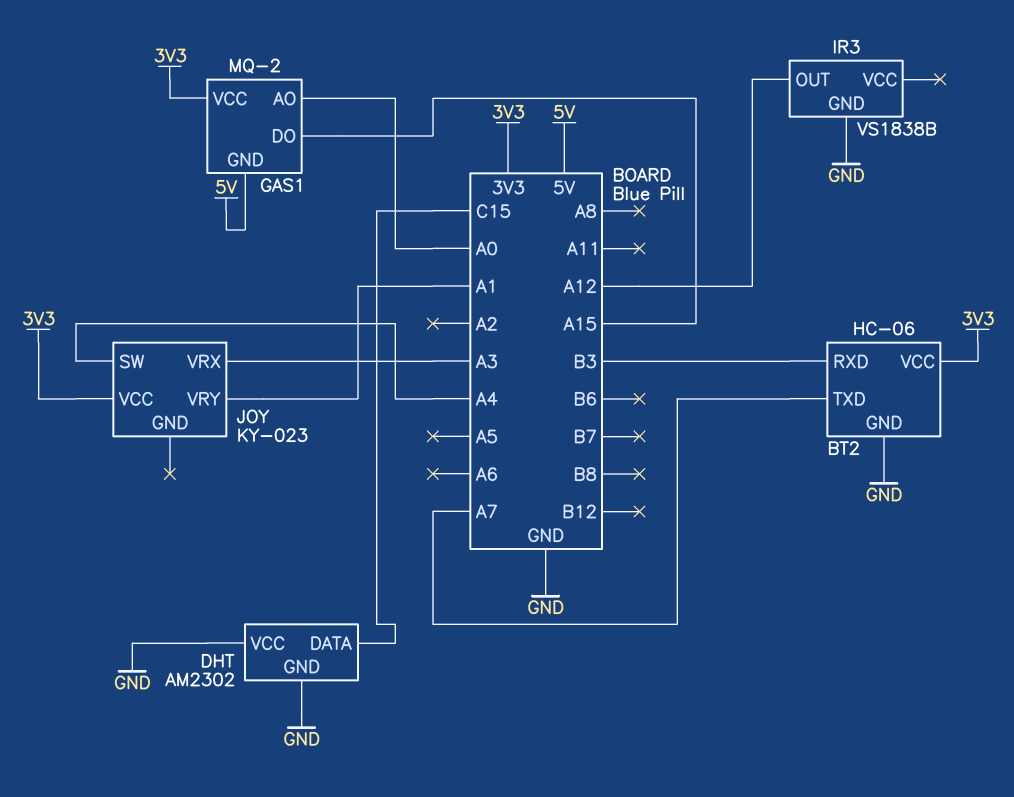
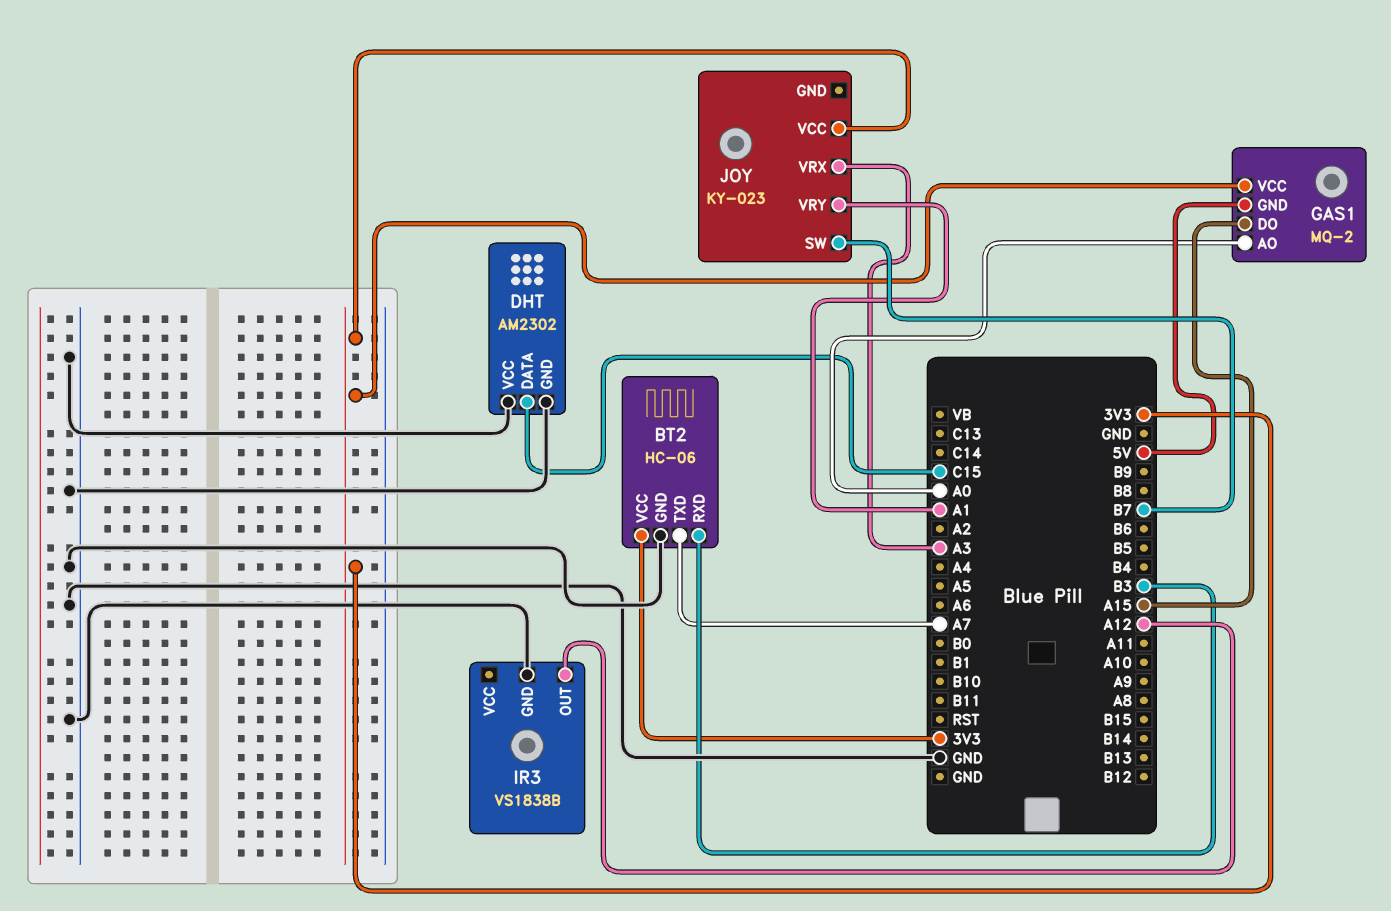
JOY pin SW: A4 -> B7

